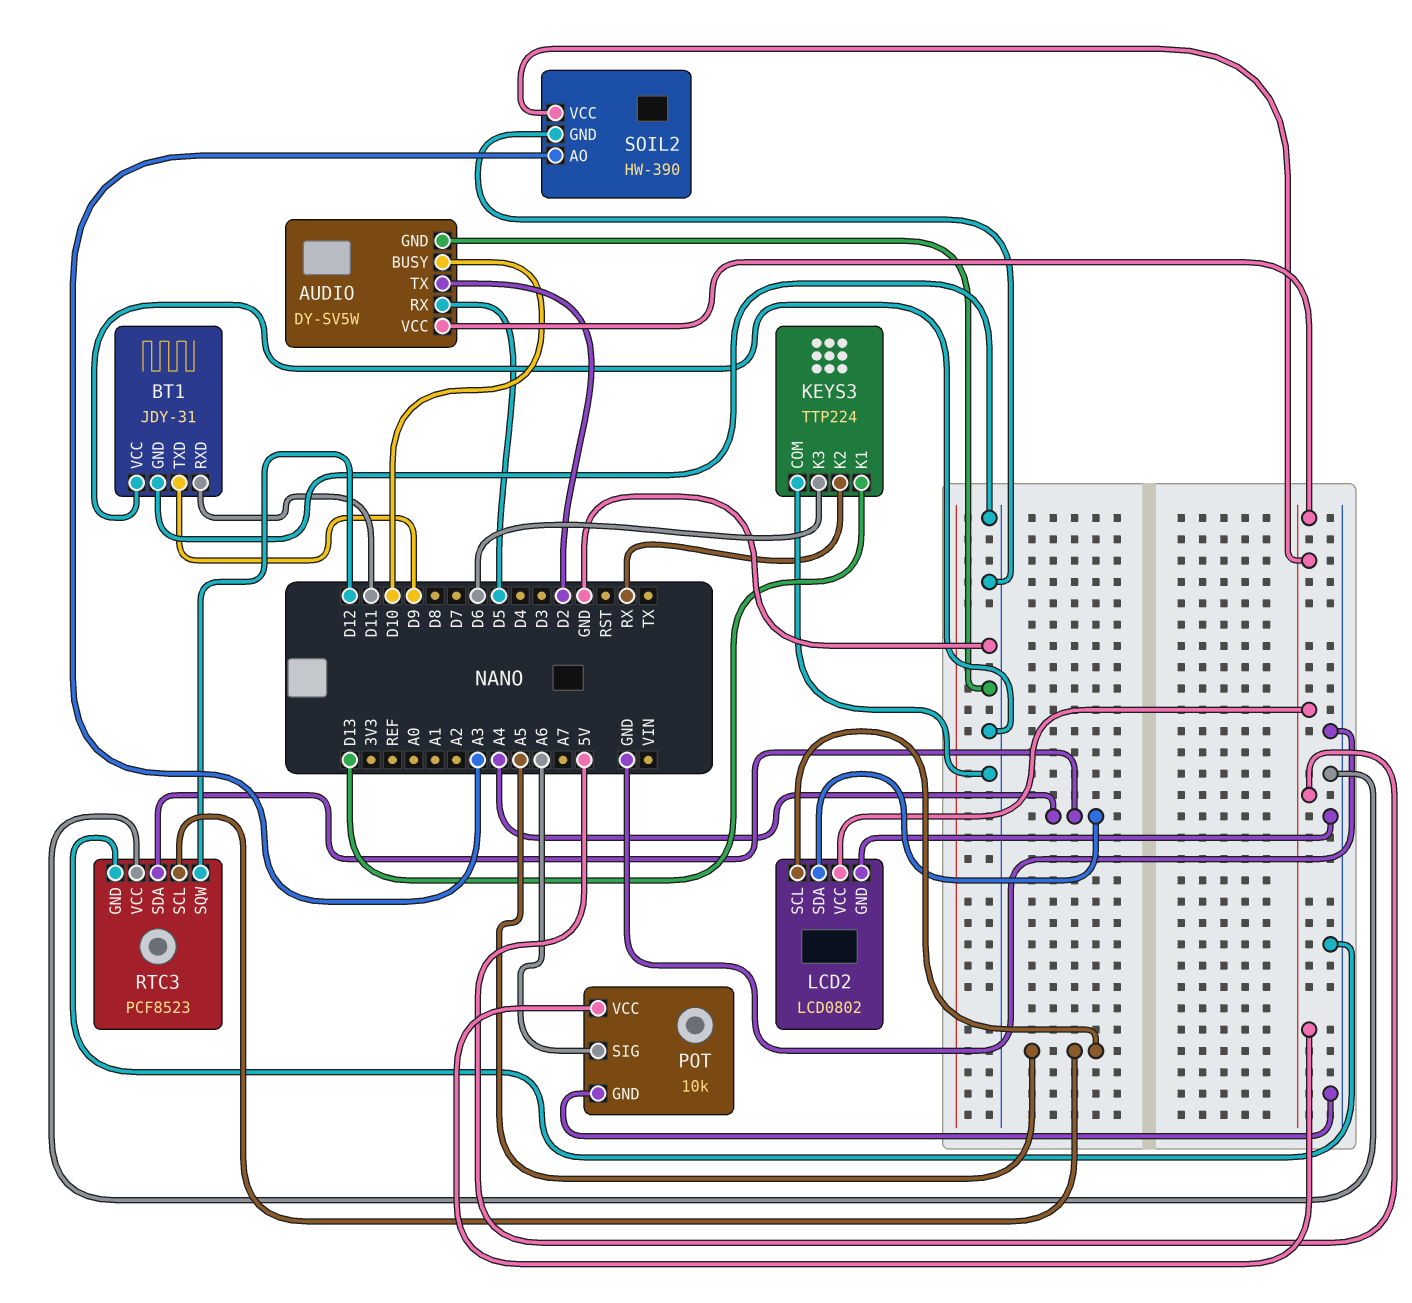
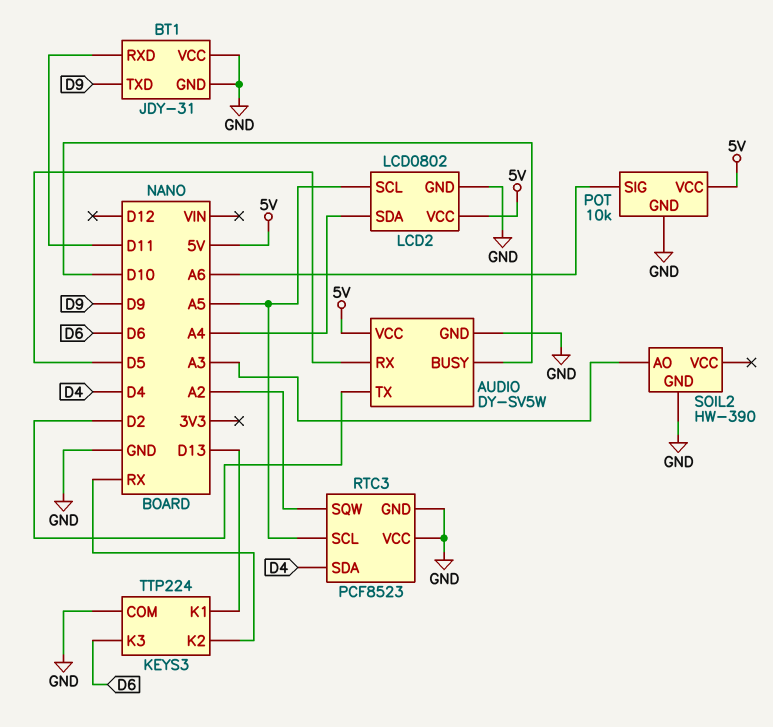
RTC3 pin SDA: A4 -> D4
RTC3 pin SQW: D12 -> A2
SOIL2 pin VCC: 5V -> none

